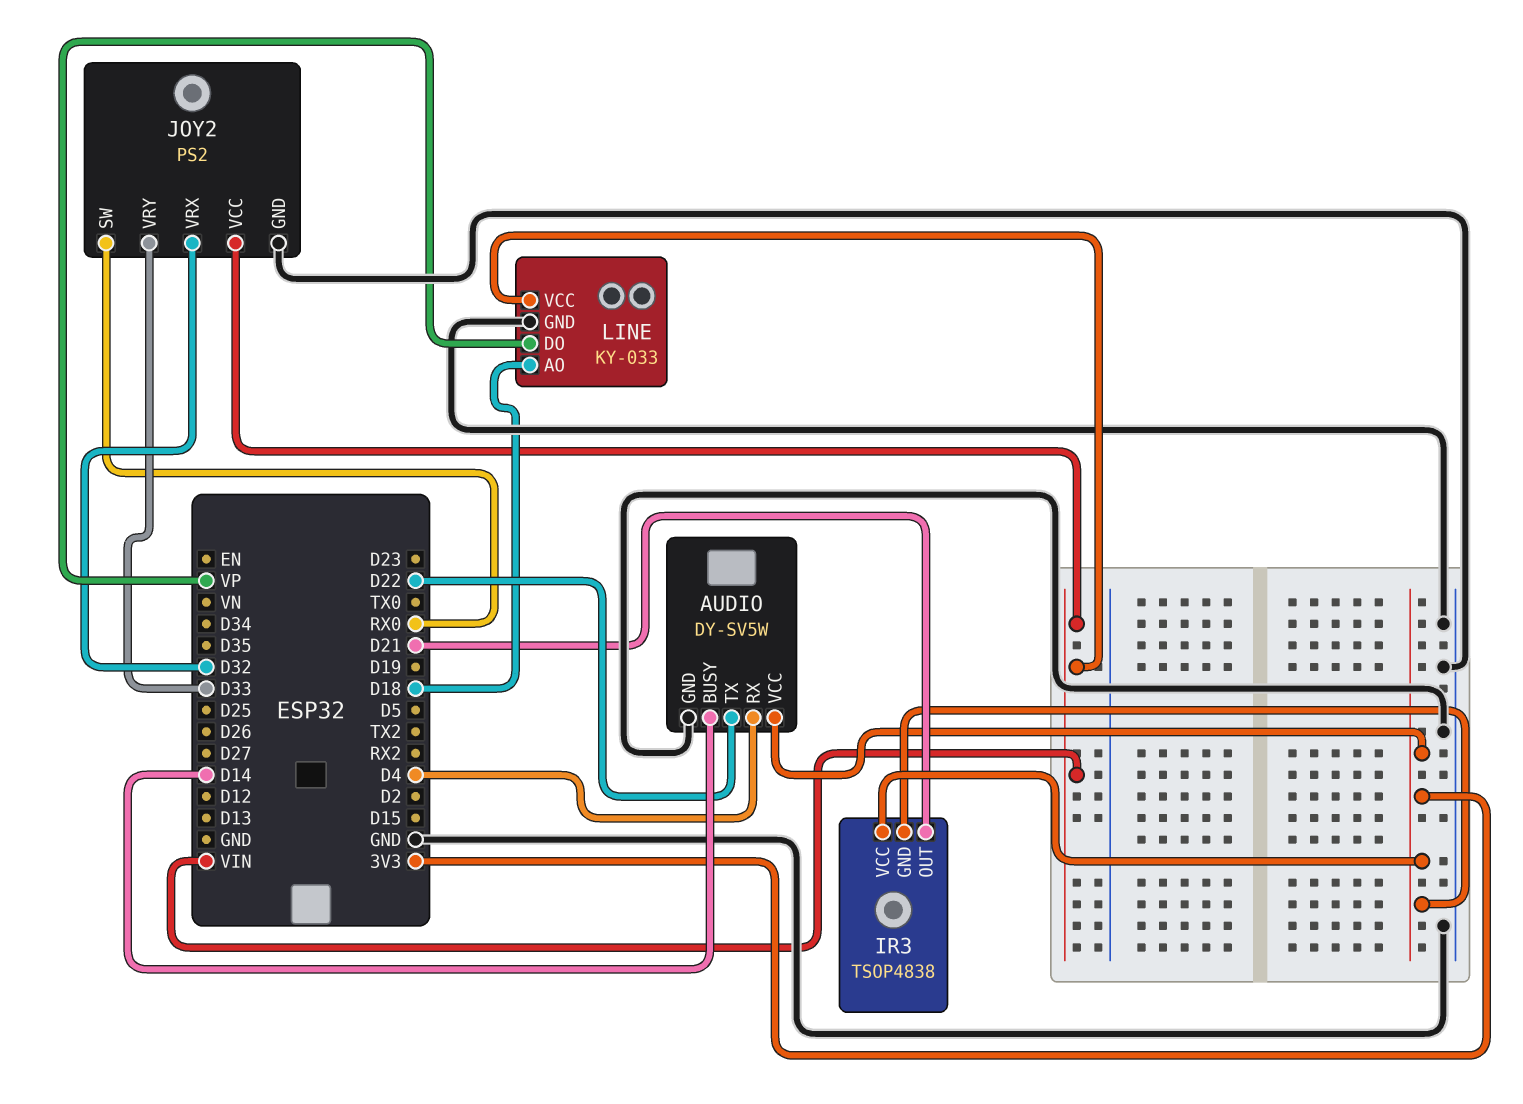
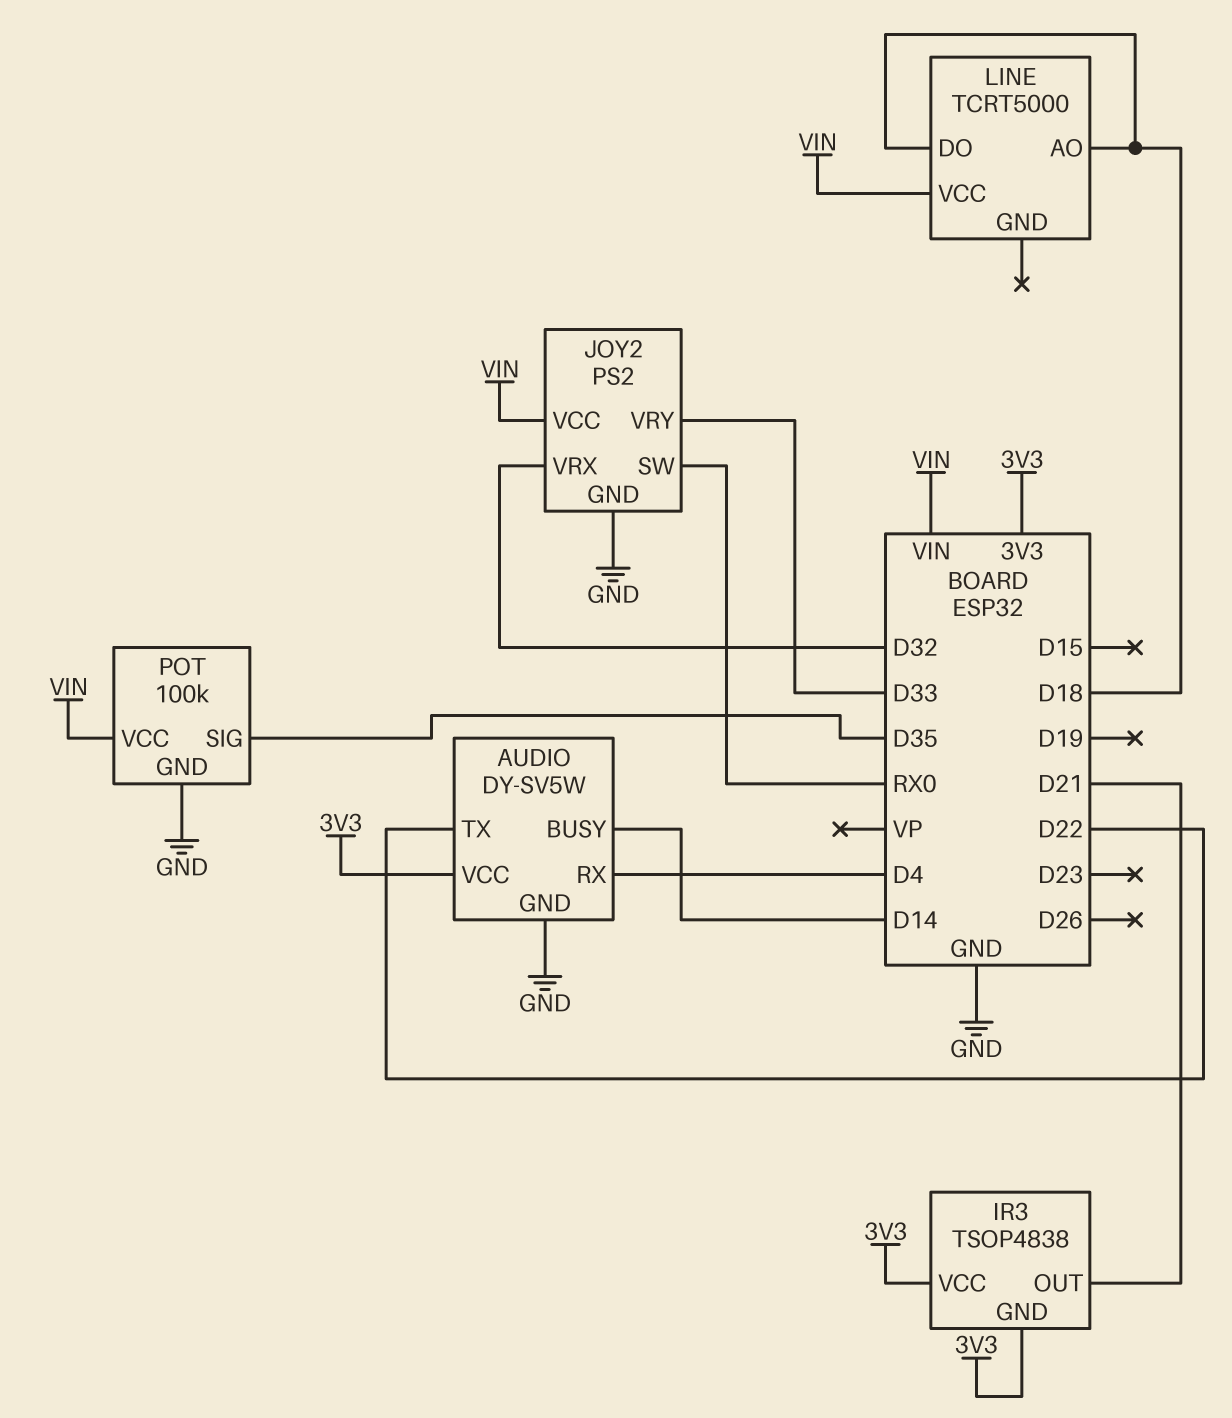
LINE: KY-033 -> TCRT5000
LINE pin DO: VP -> D18
LINE pin GND: GND -> none
POT: none -> 100k
POT pin GND: none -> GND
POT pin SIG: none -> D35
POT pin VCC: none -> VIN

